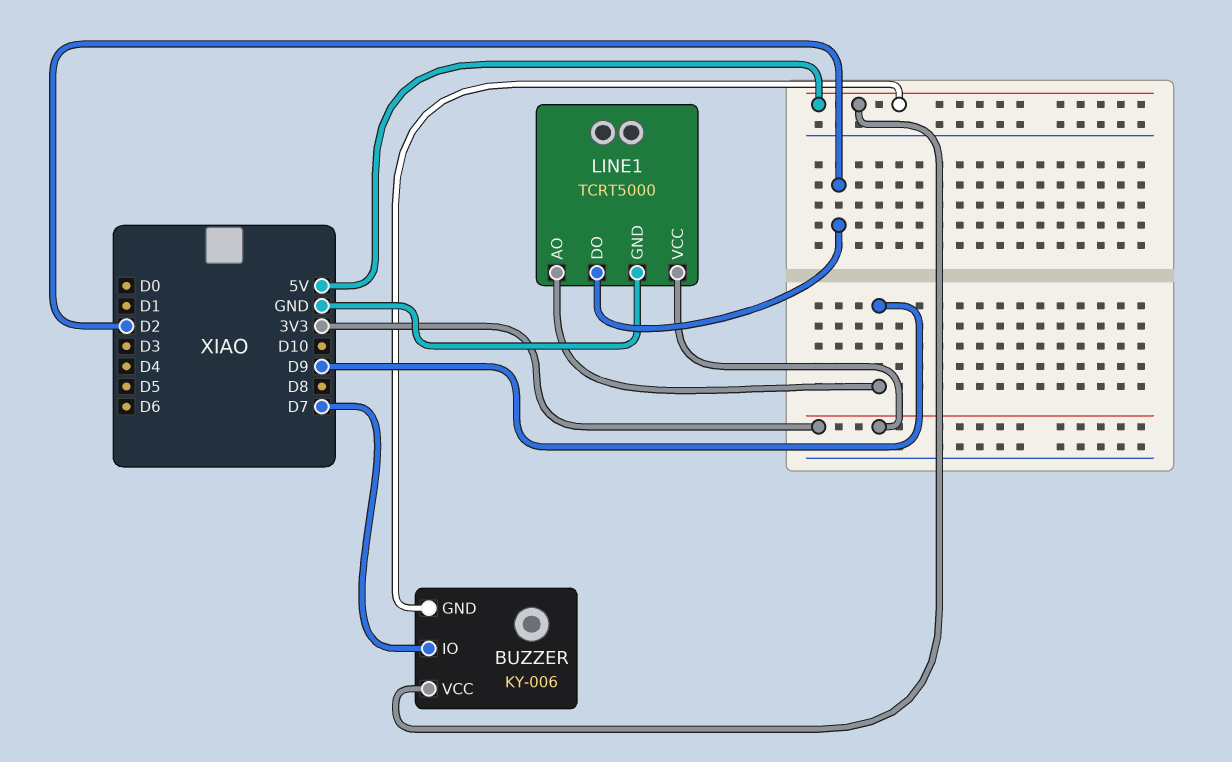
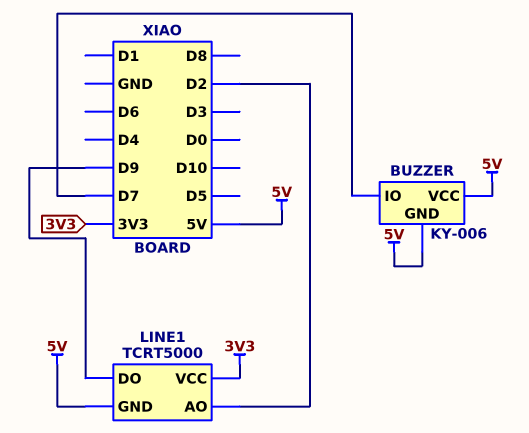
LINE1 pin AO: D9 -> D2
LINE1 pin DO: D2 -> D9
LINE1 pin GND: GND -> 5V

